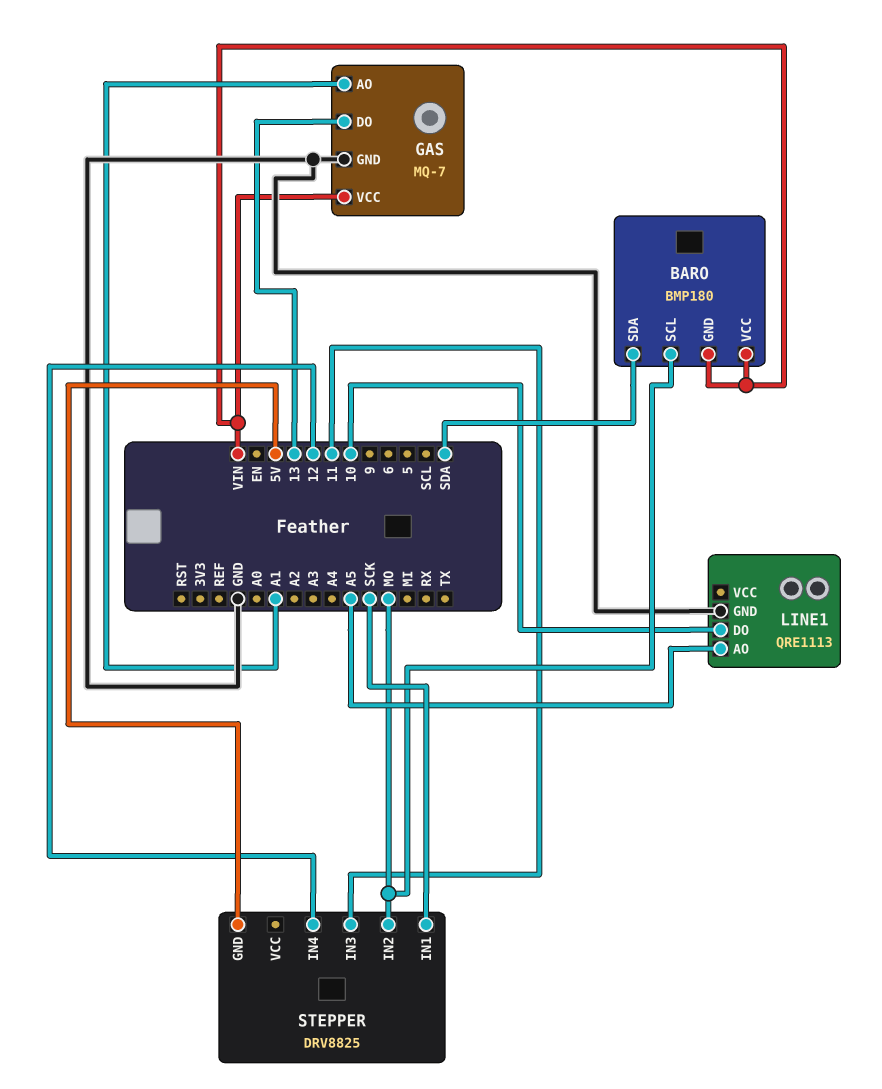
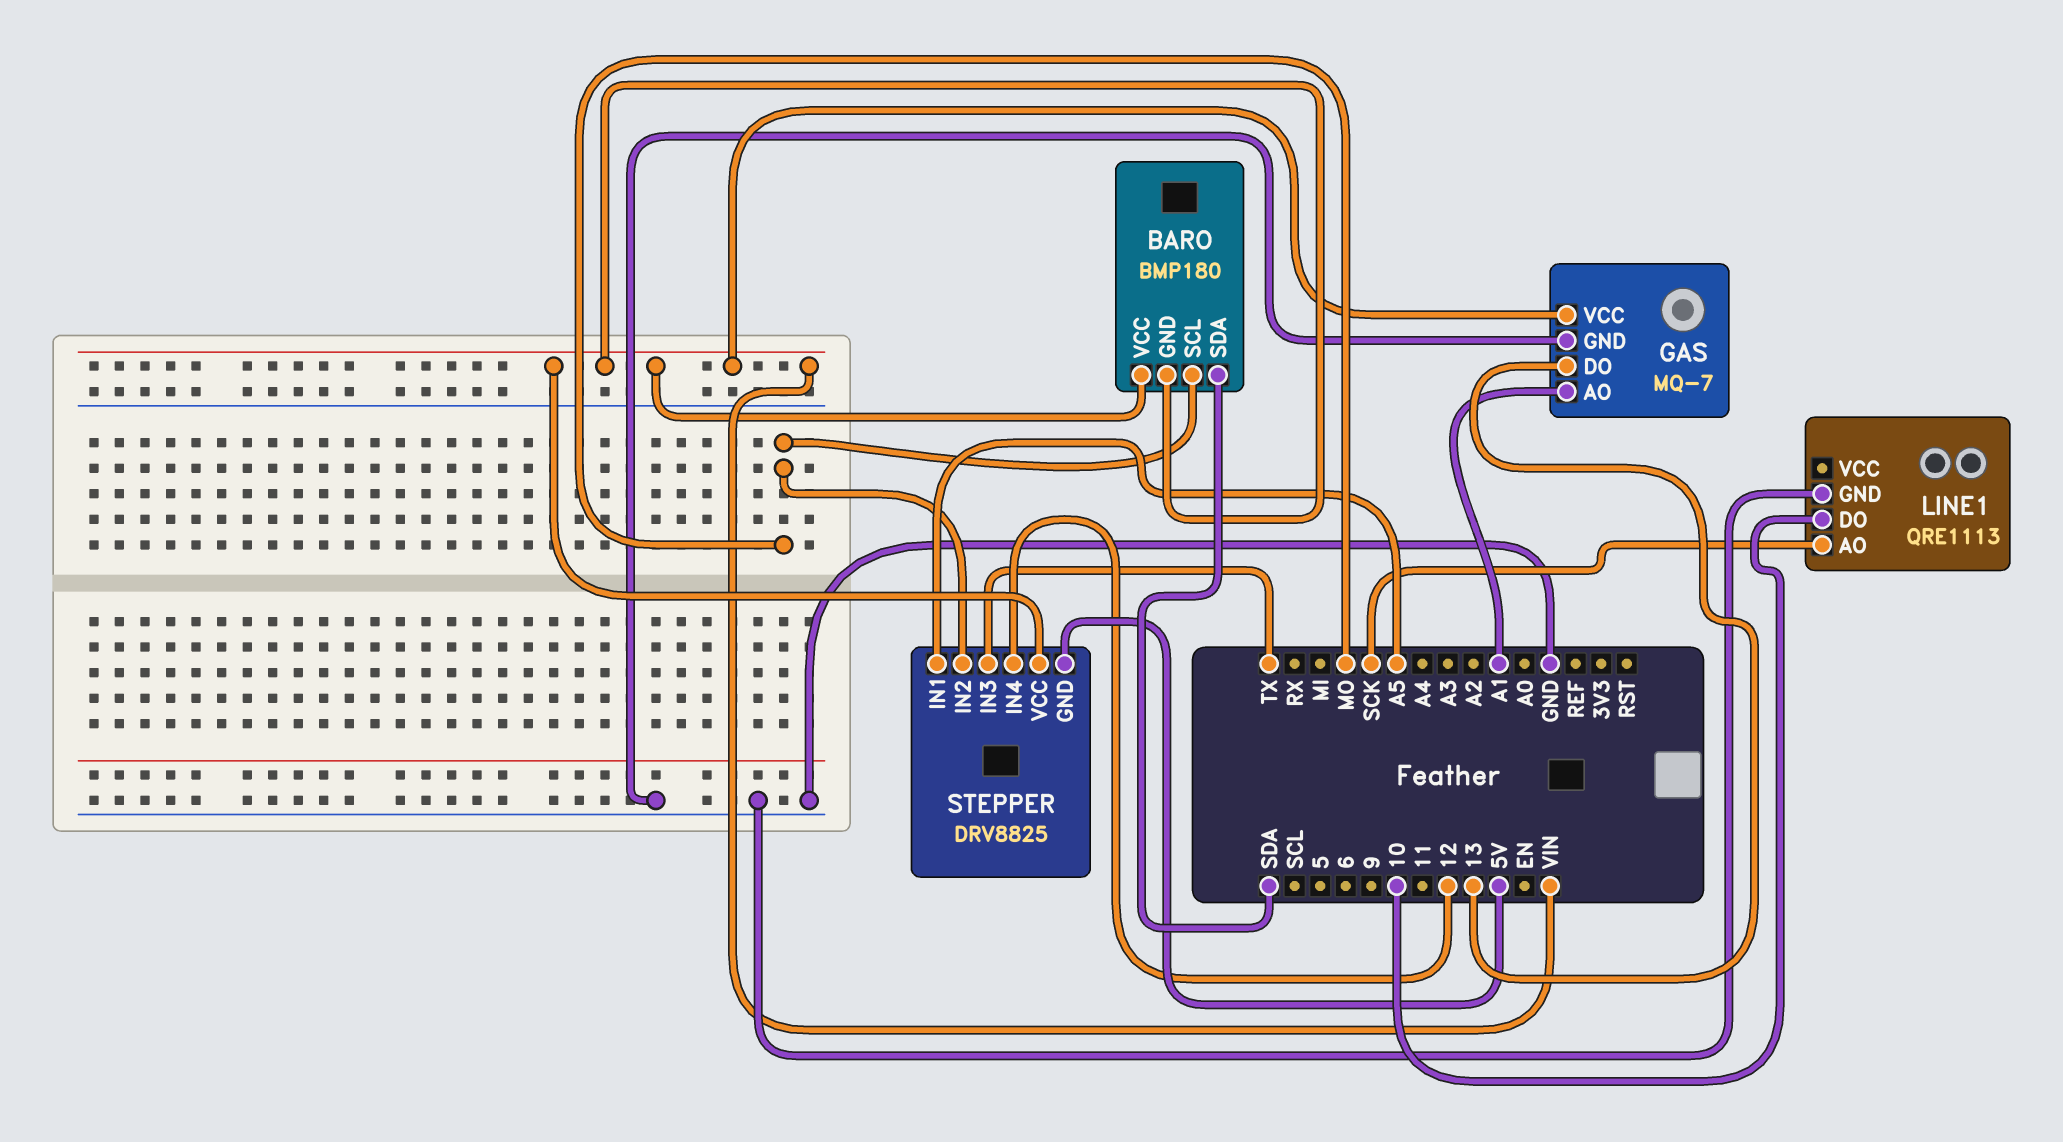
LINE1 pin AO: A5 -> SCK
STEPPER pin IN1: SCK -> A5
STEPPER pin IN3: 11 -> TX
STEPPER pin VCC: none -> VIN

